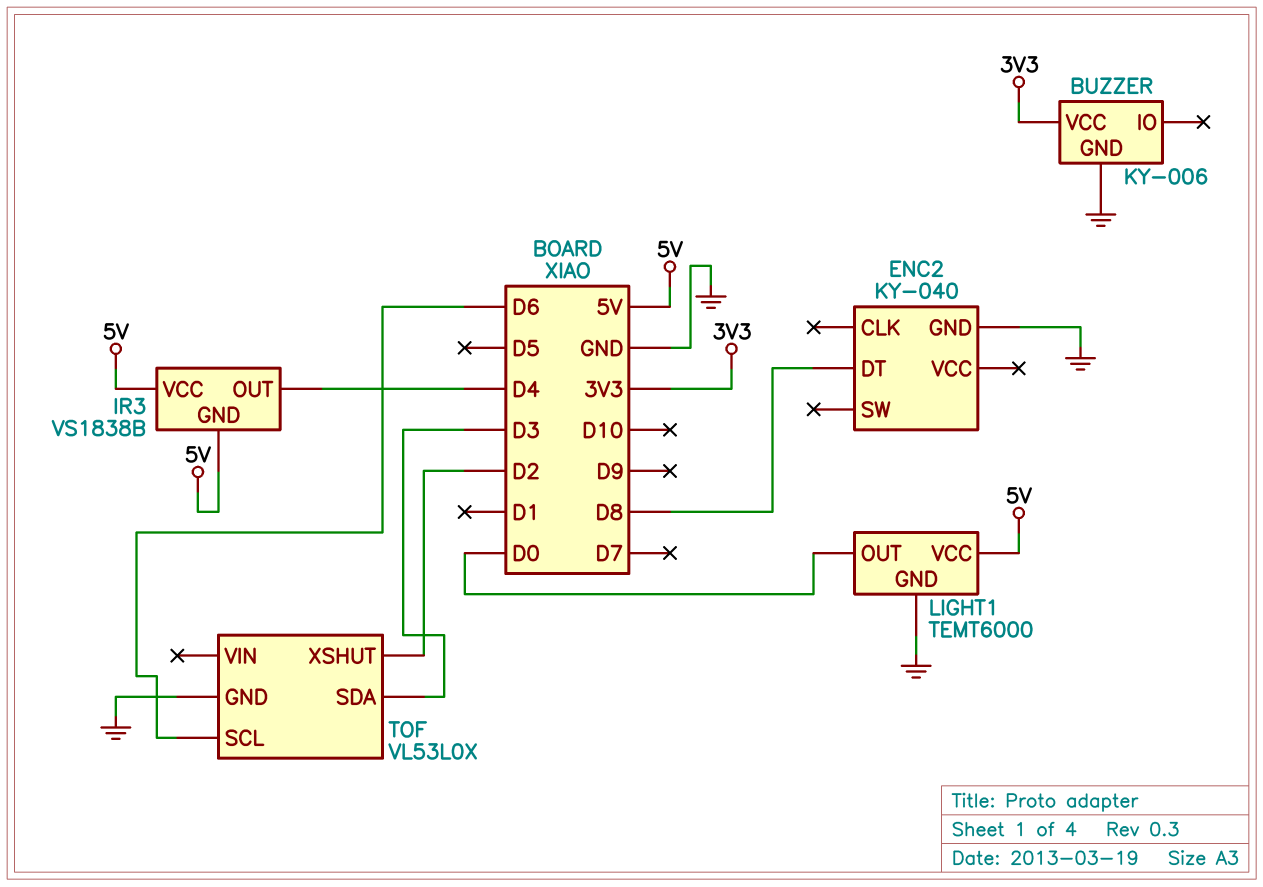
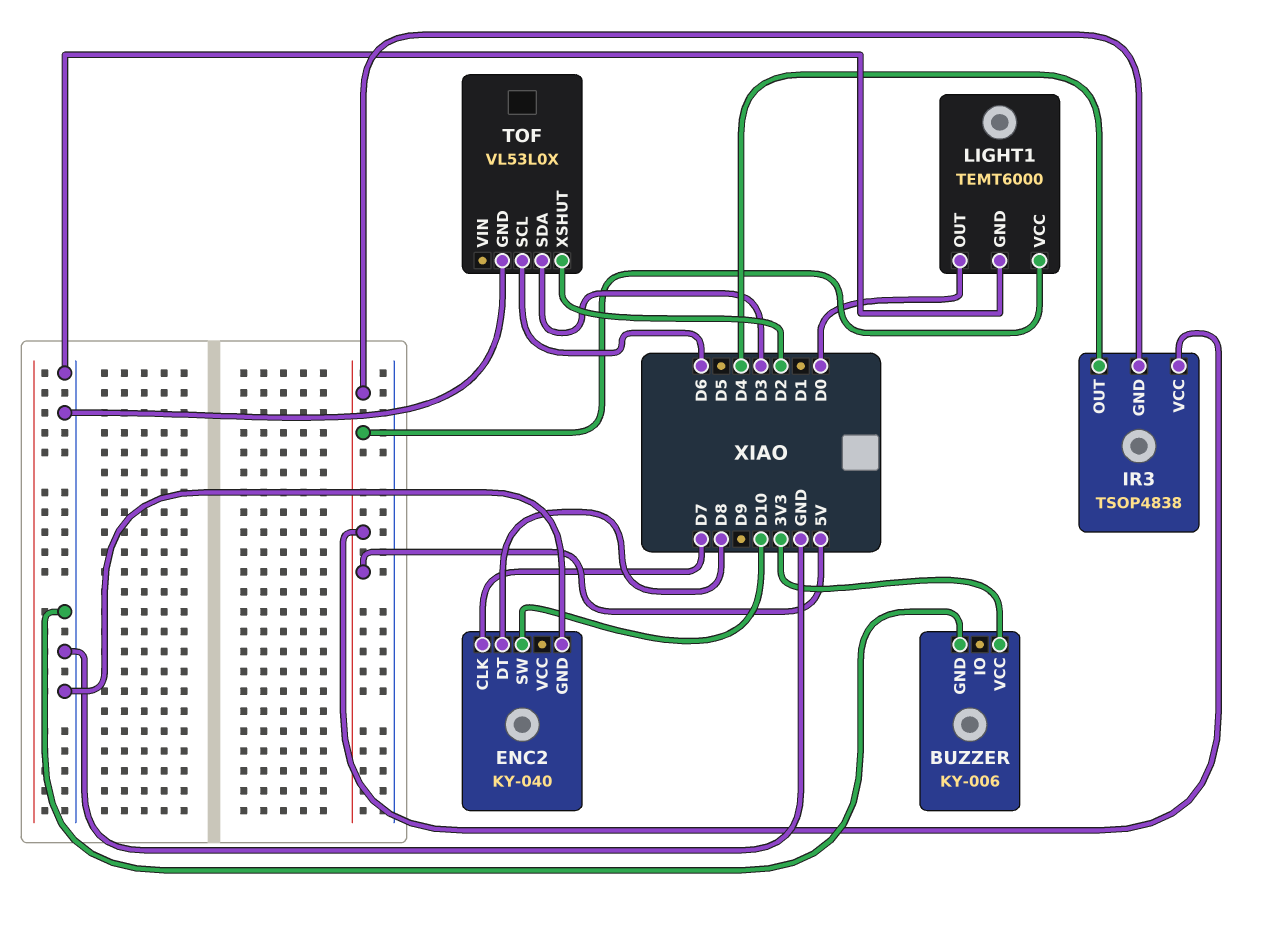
ENC2 pin CLK: none -> D7
ENC2 pin SW: none -> D10
IR3: VS1838B -> TSOP4838

